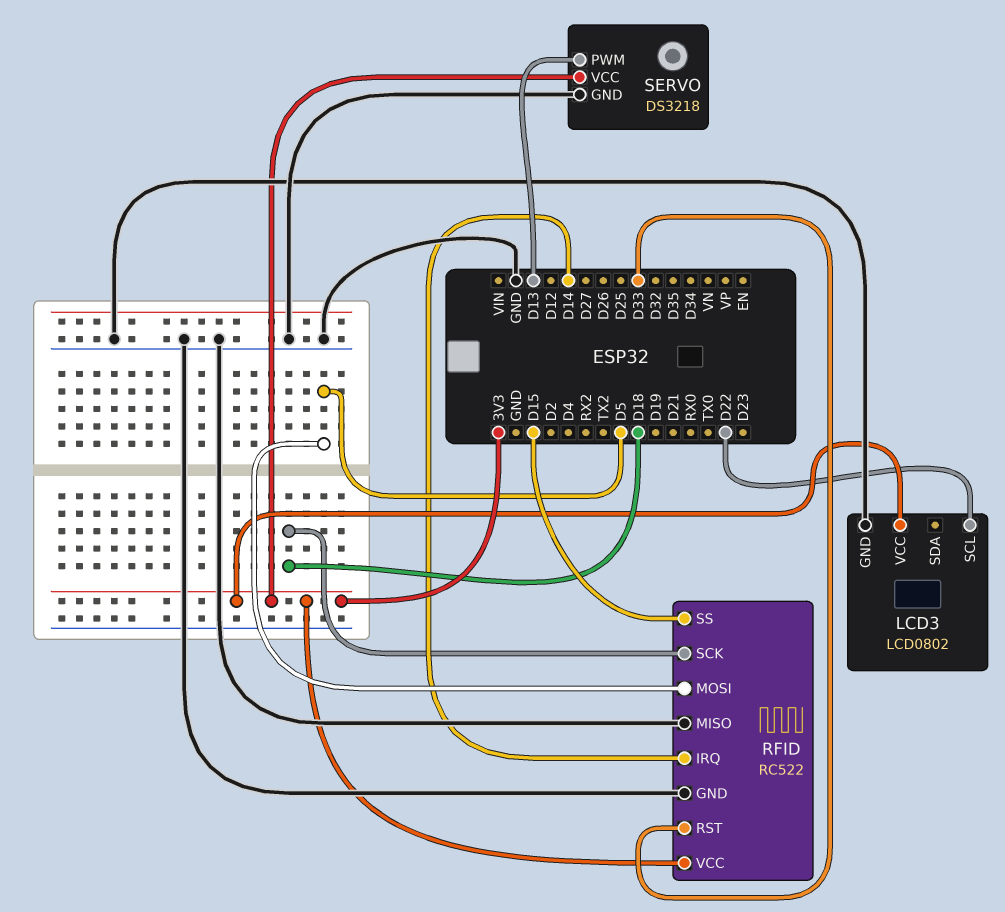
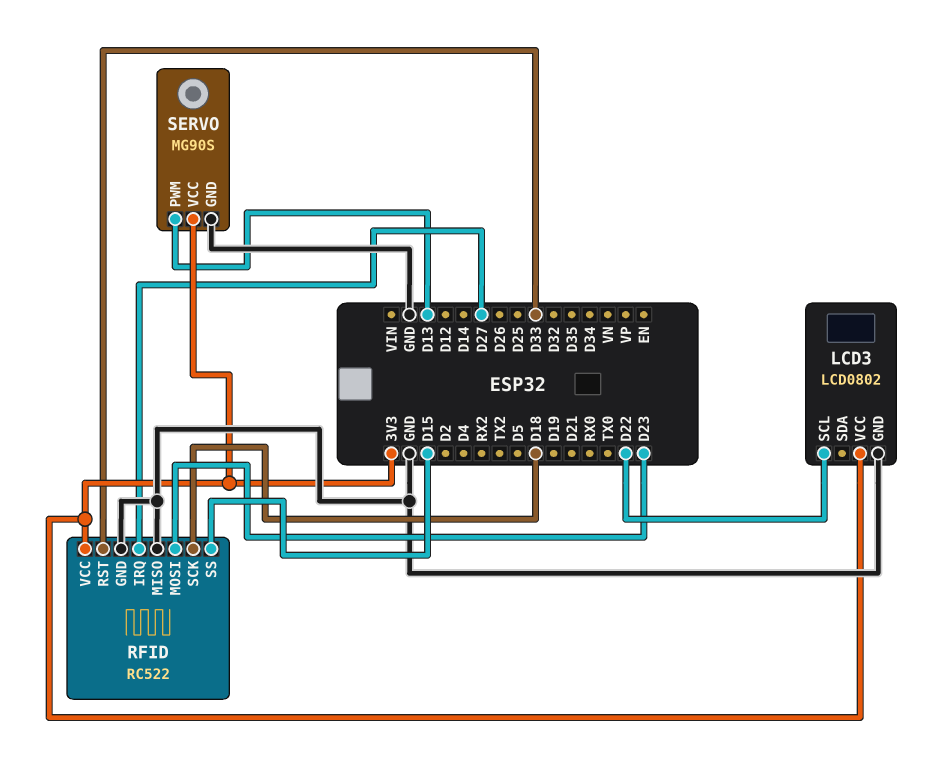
RFID pin IRQ: D14 -> D27
RFID pin MOSI: D5 -> D23
SERVO: DS3218 -> MG90S

